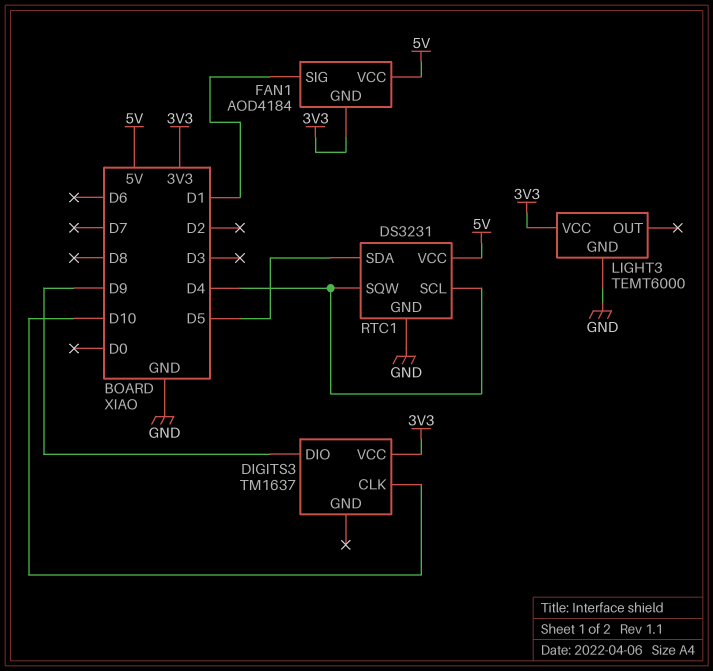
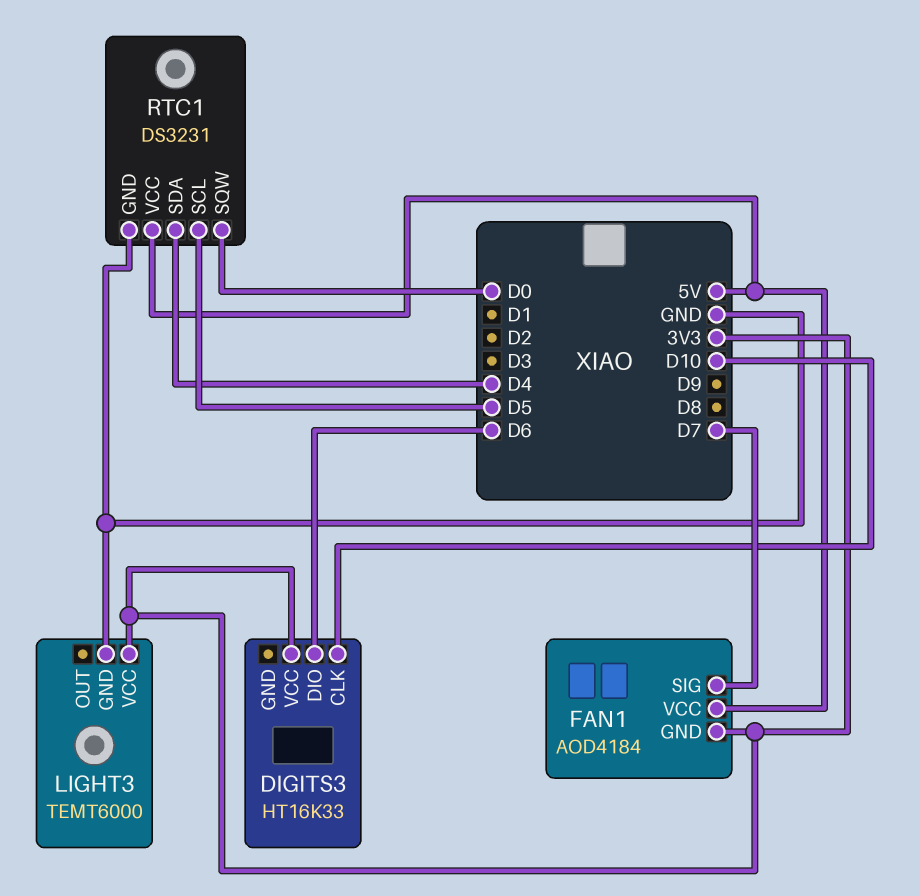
DIGITS3: TM1637 -> HT16K33
DIGITS3 pin DIO: D9 -> D6
FAN1 pin SIG: D1 -> D7
RTC1 pin SCL: D4 -> D5
RTC1 pin SDA: D5 -> D4
RTC1 pin SQW: D4 -> D0

